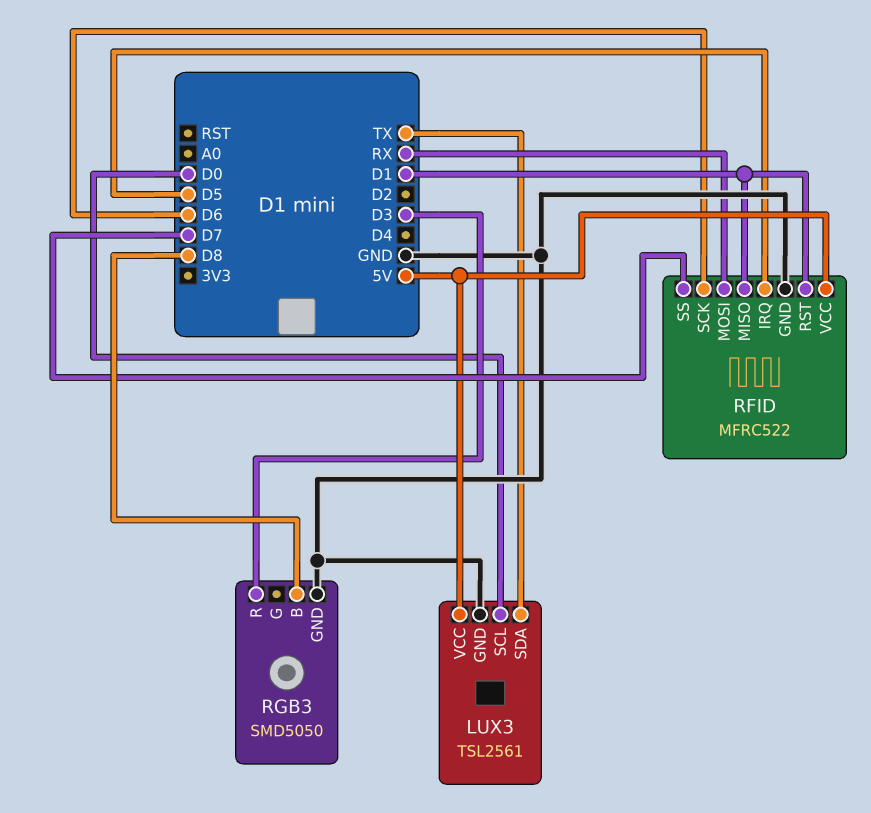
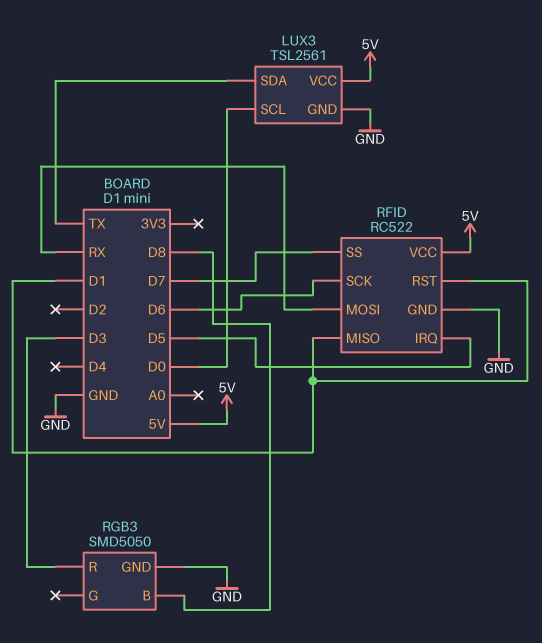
RFID: MFRC522 -> RC522

